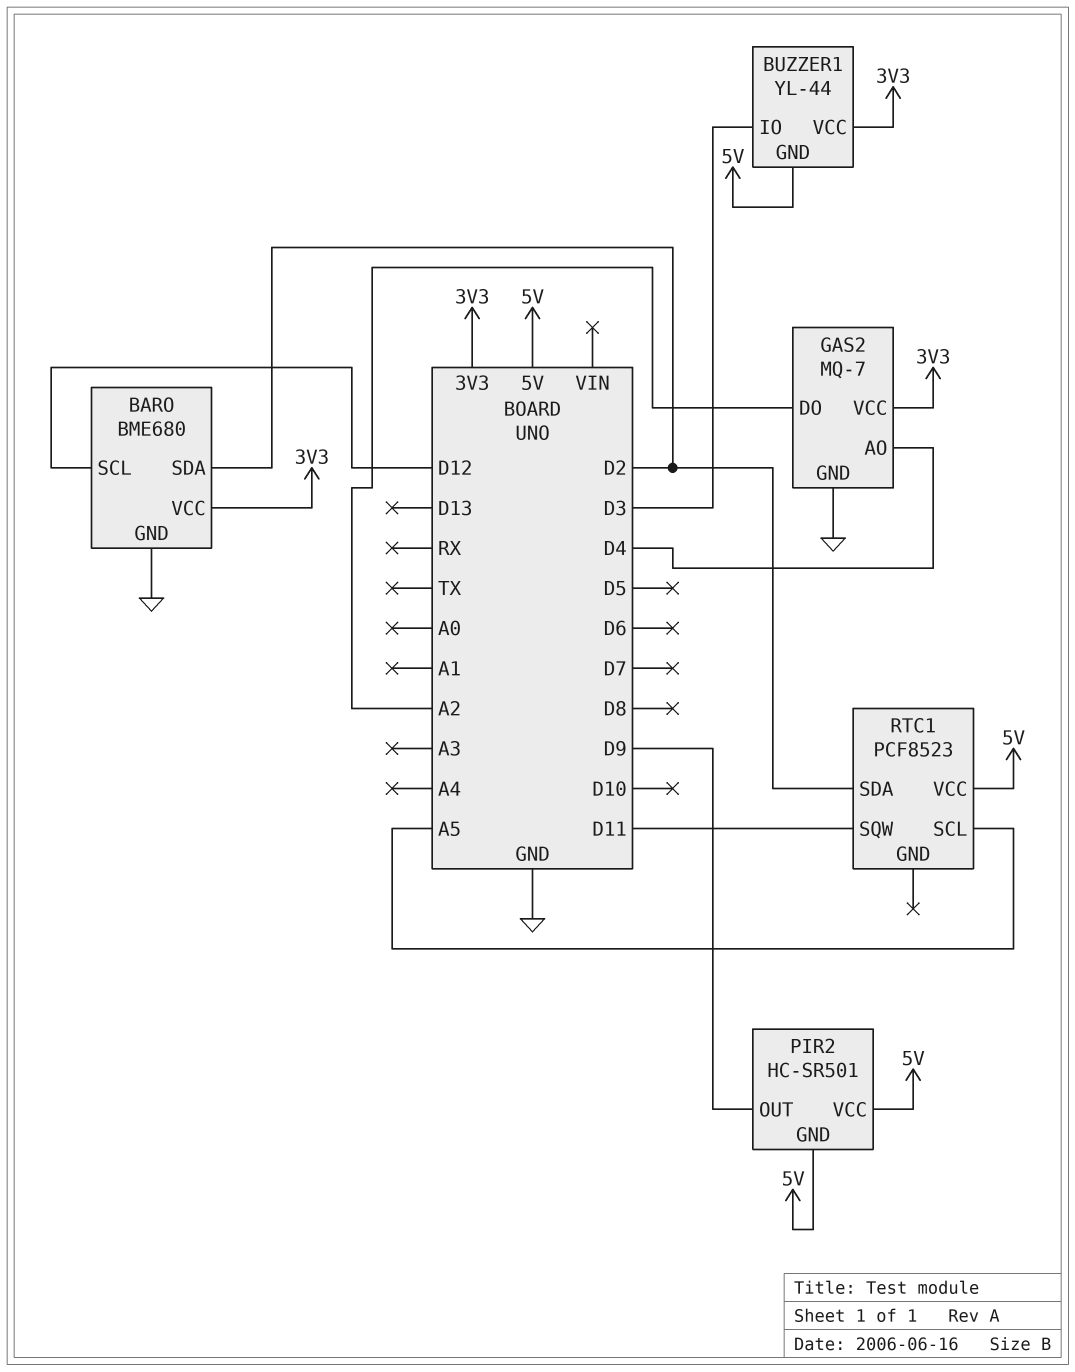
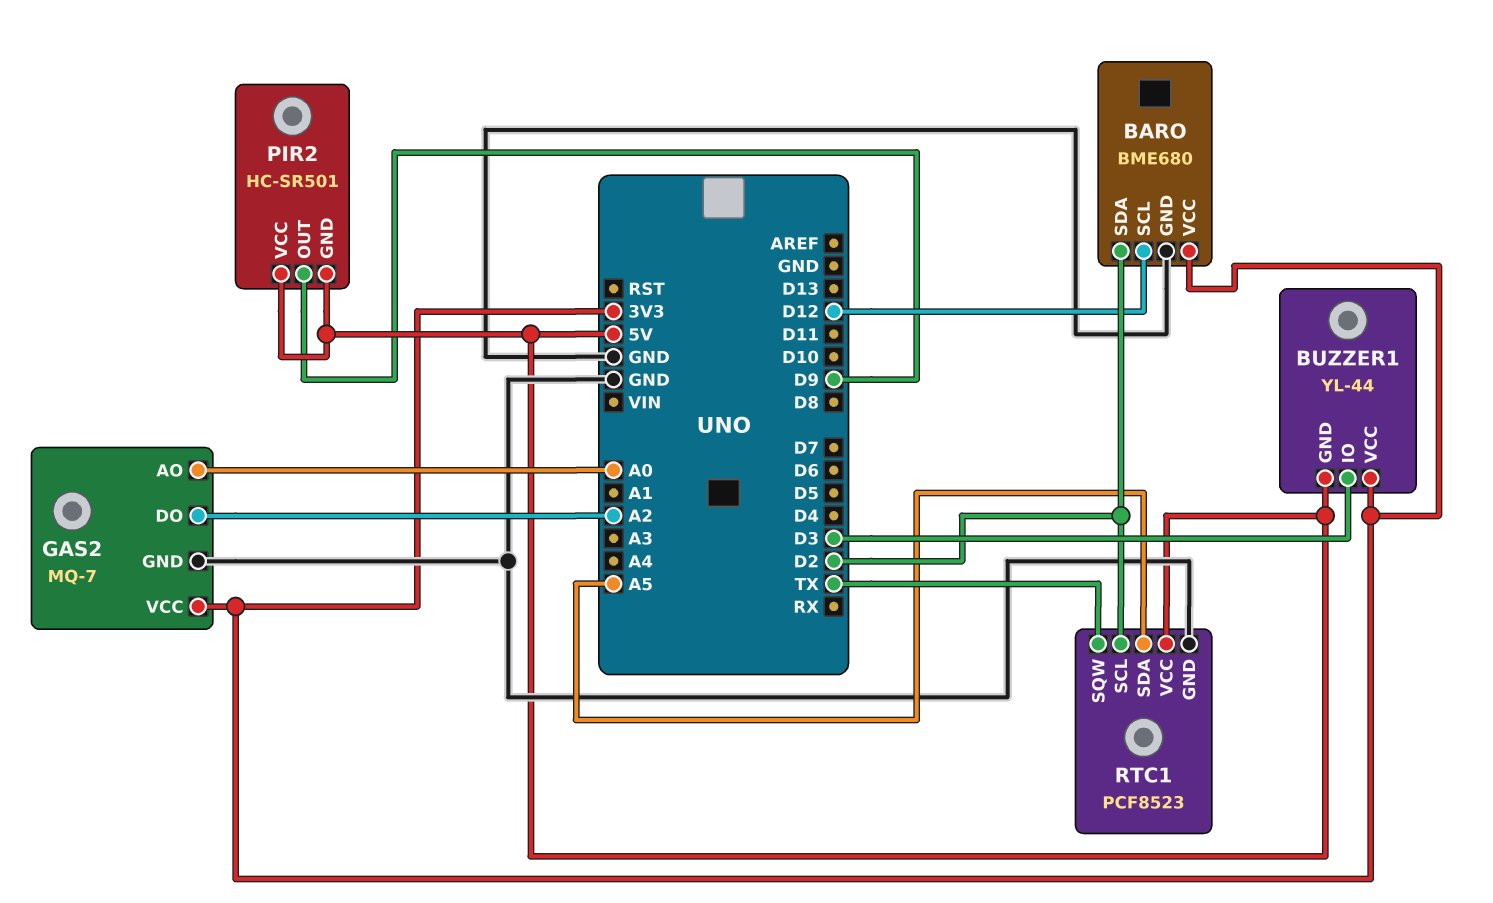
GAS2 pin AO: D4 -> A0
RTC1 pin GND: none -> GND
RTC1 pin SCL: A5 -> D2
RTC1 pin SDA: D2 -> A5
RTC1 pin SQW: D11 -> TX

